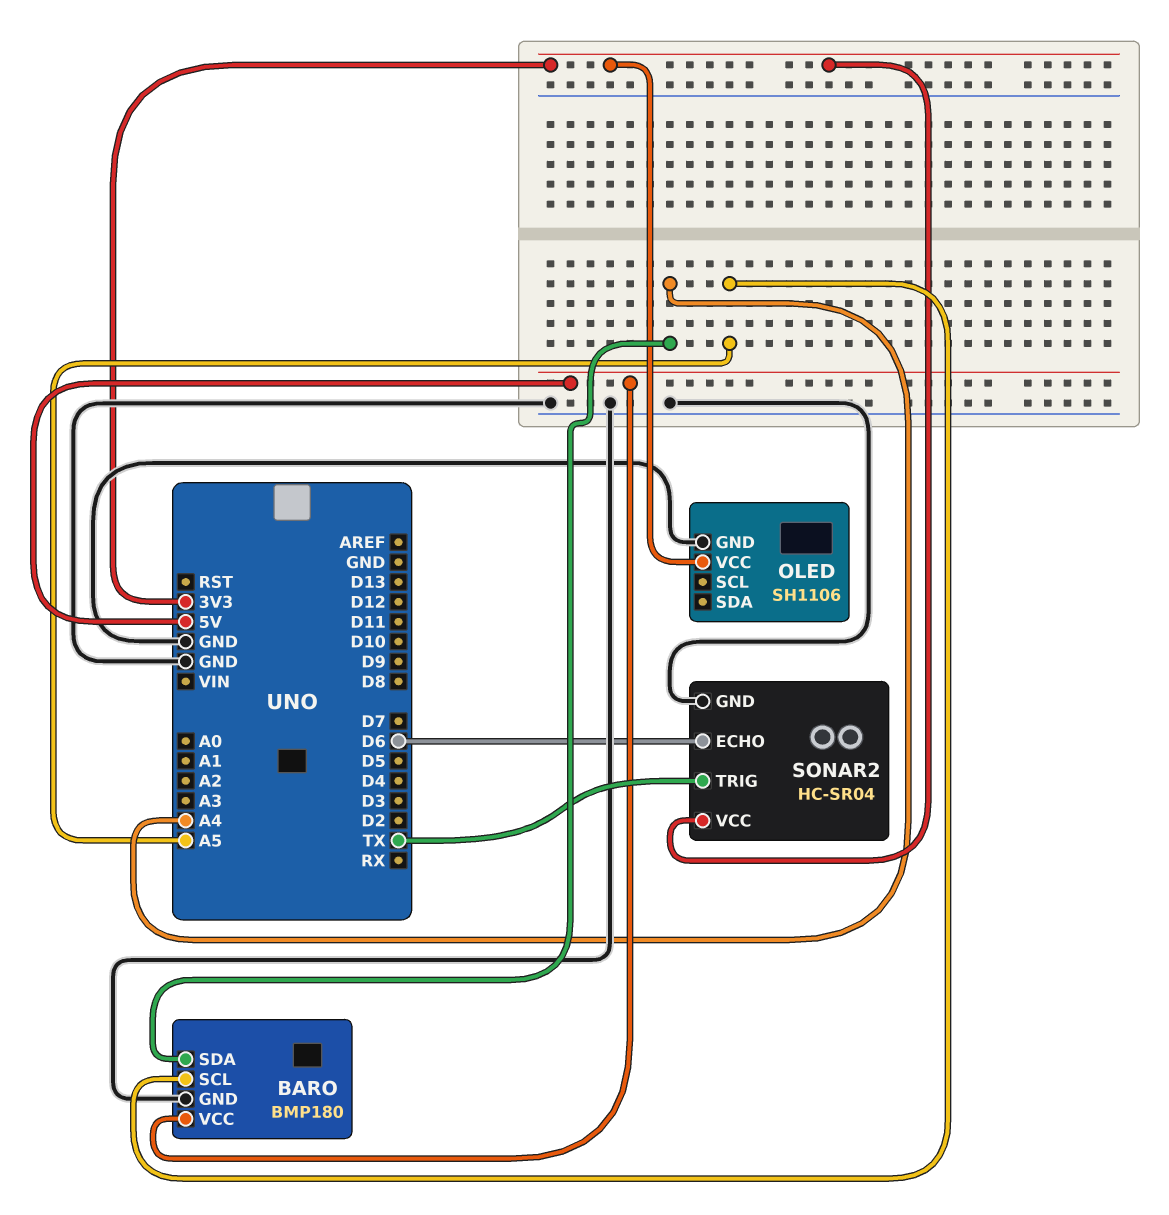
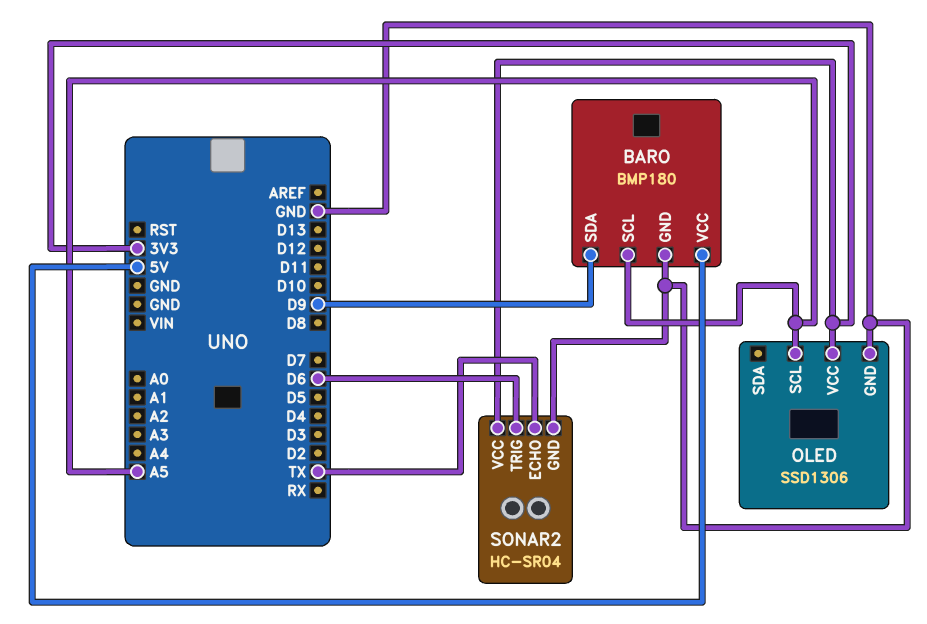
BARO pin SDA: A4 -> D9
OLED: SH1106 -> SSD1306
OLED pin SCL: none -> A5
SONAR2 pin ECHO: D6 -> TX
SONAR2 pin TRIG: TX -> D6

